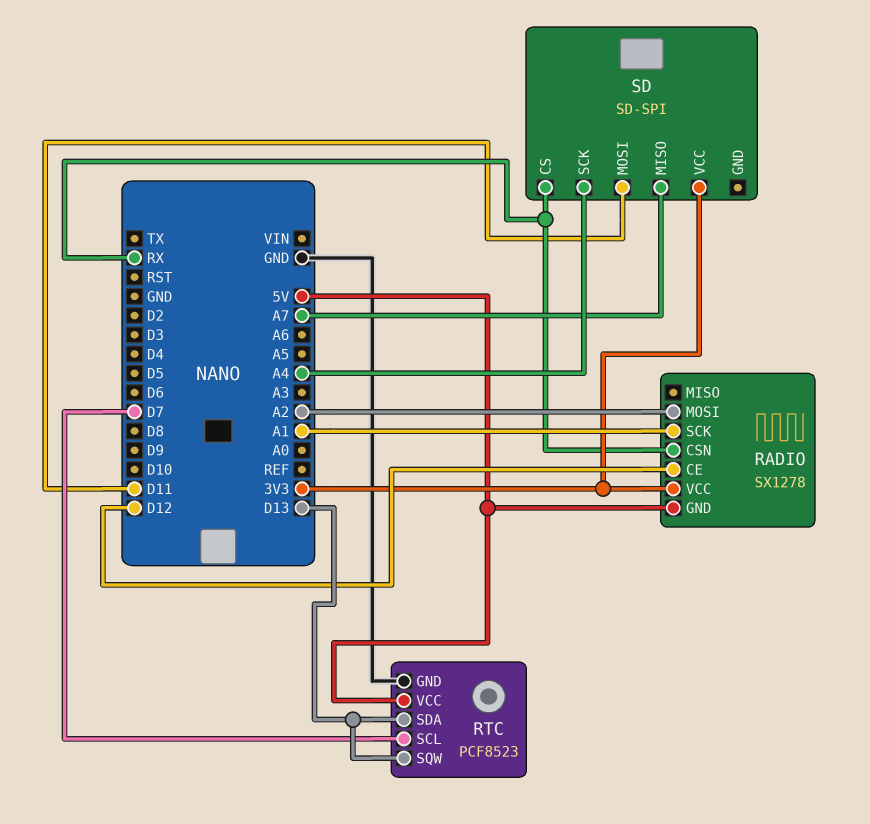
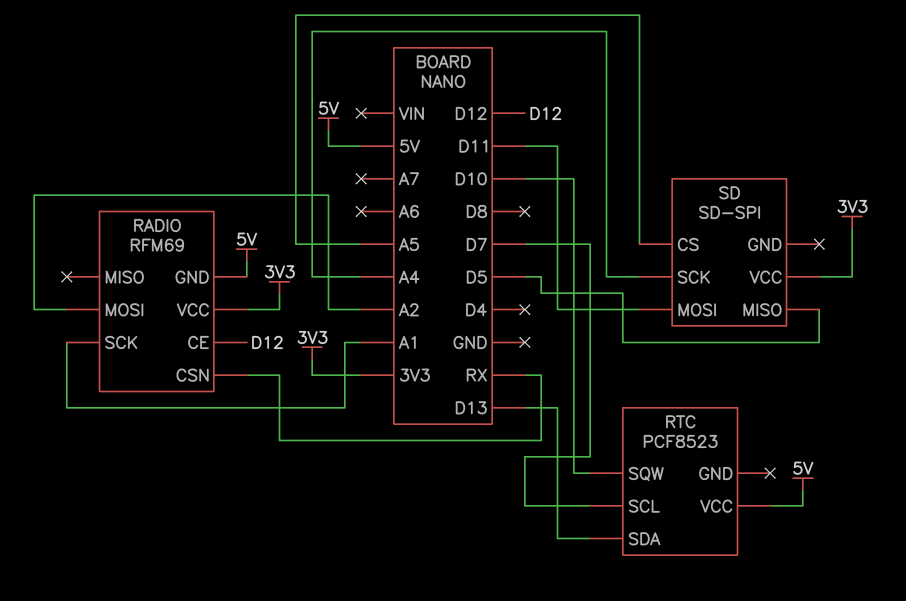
RADIO: SX1278 -> RFM69
RTC pin GND: GND -> none
RTC pin SQW: D13 -> D10
SD pin CS: RX -> A5
SD pin MISO: A7 -> D5

